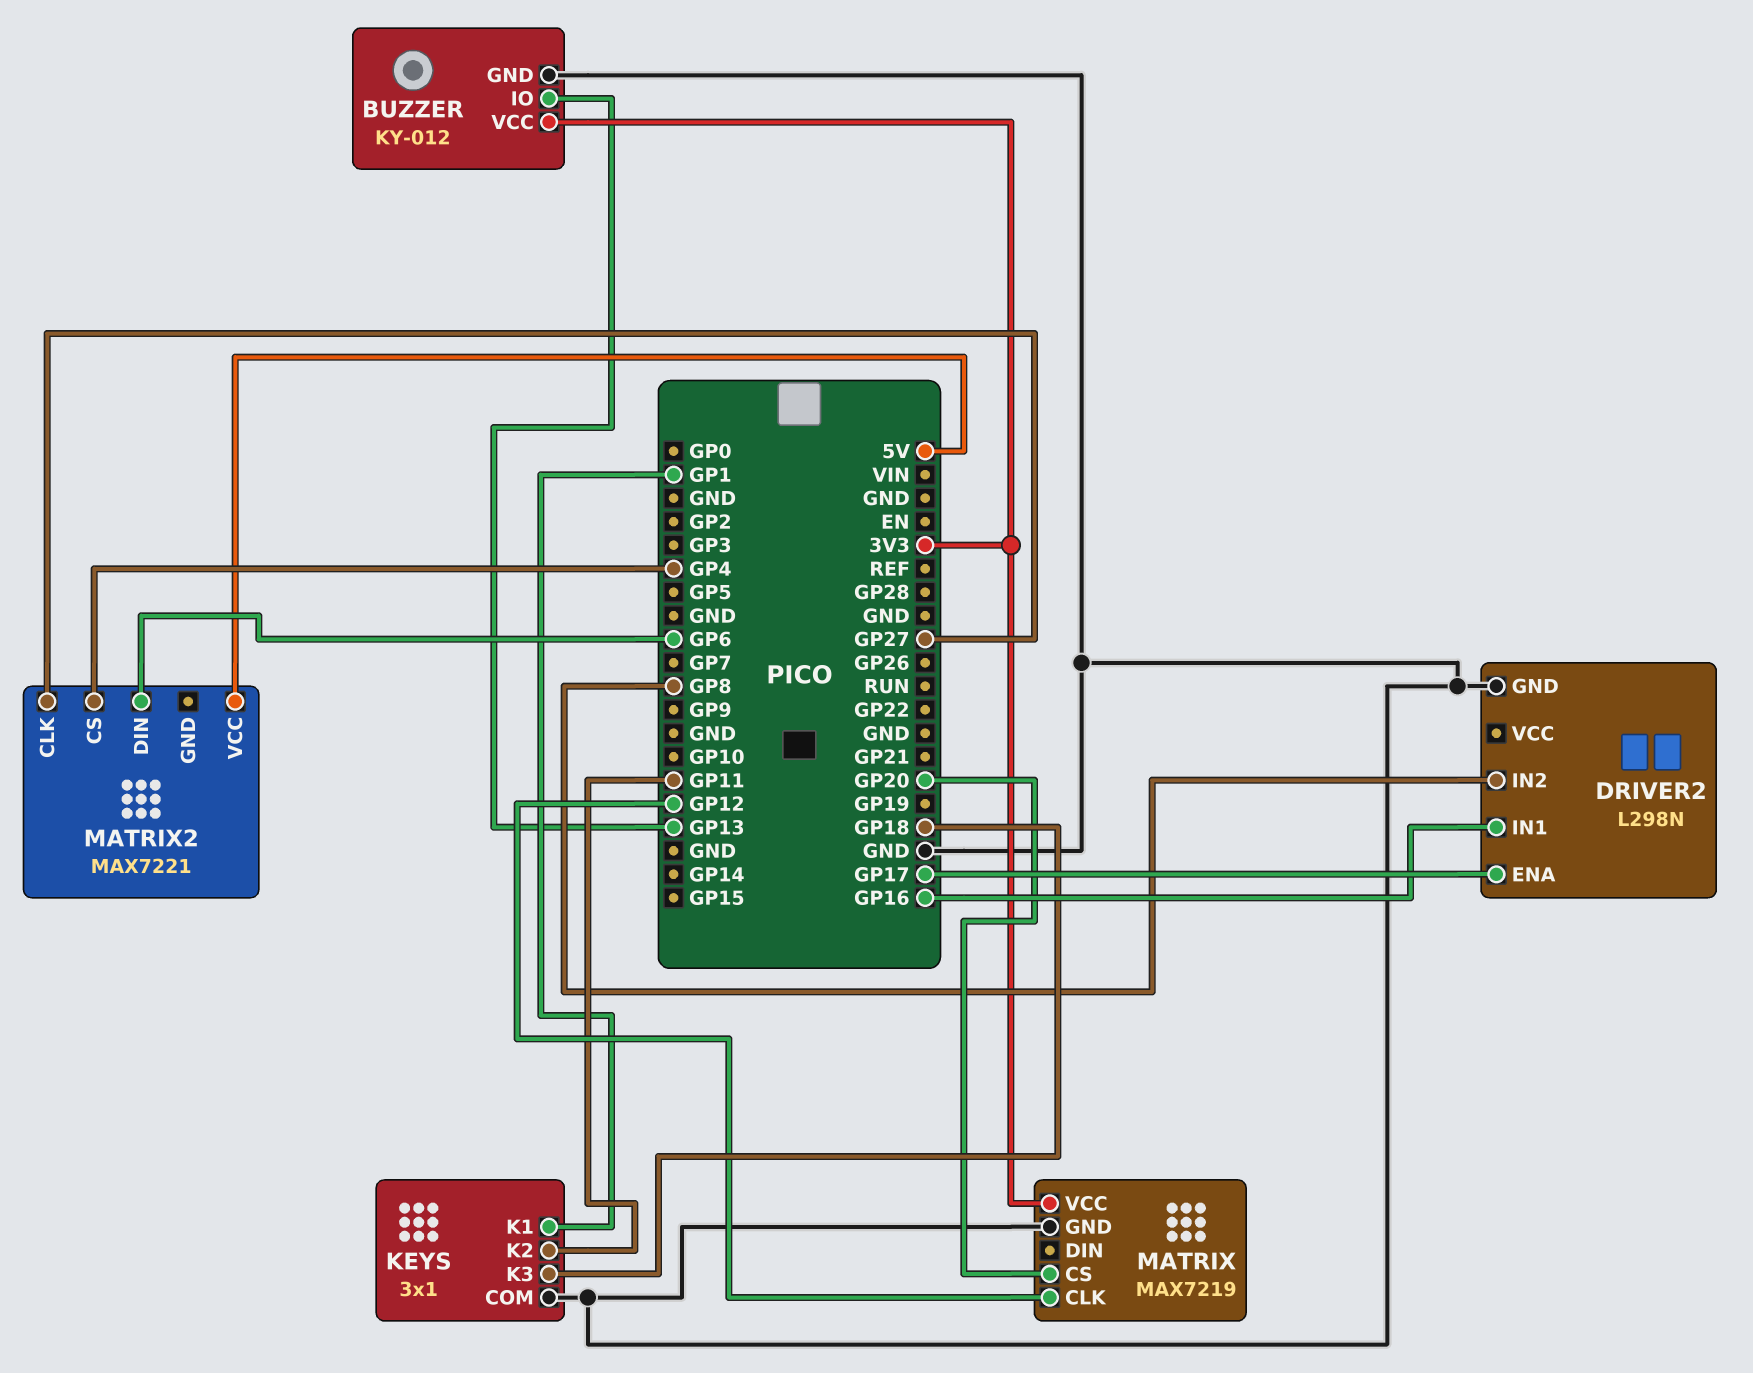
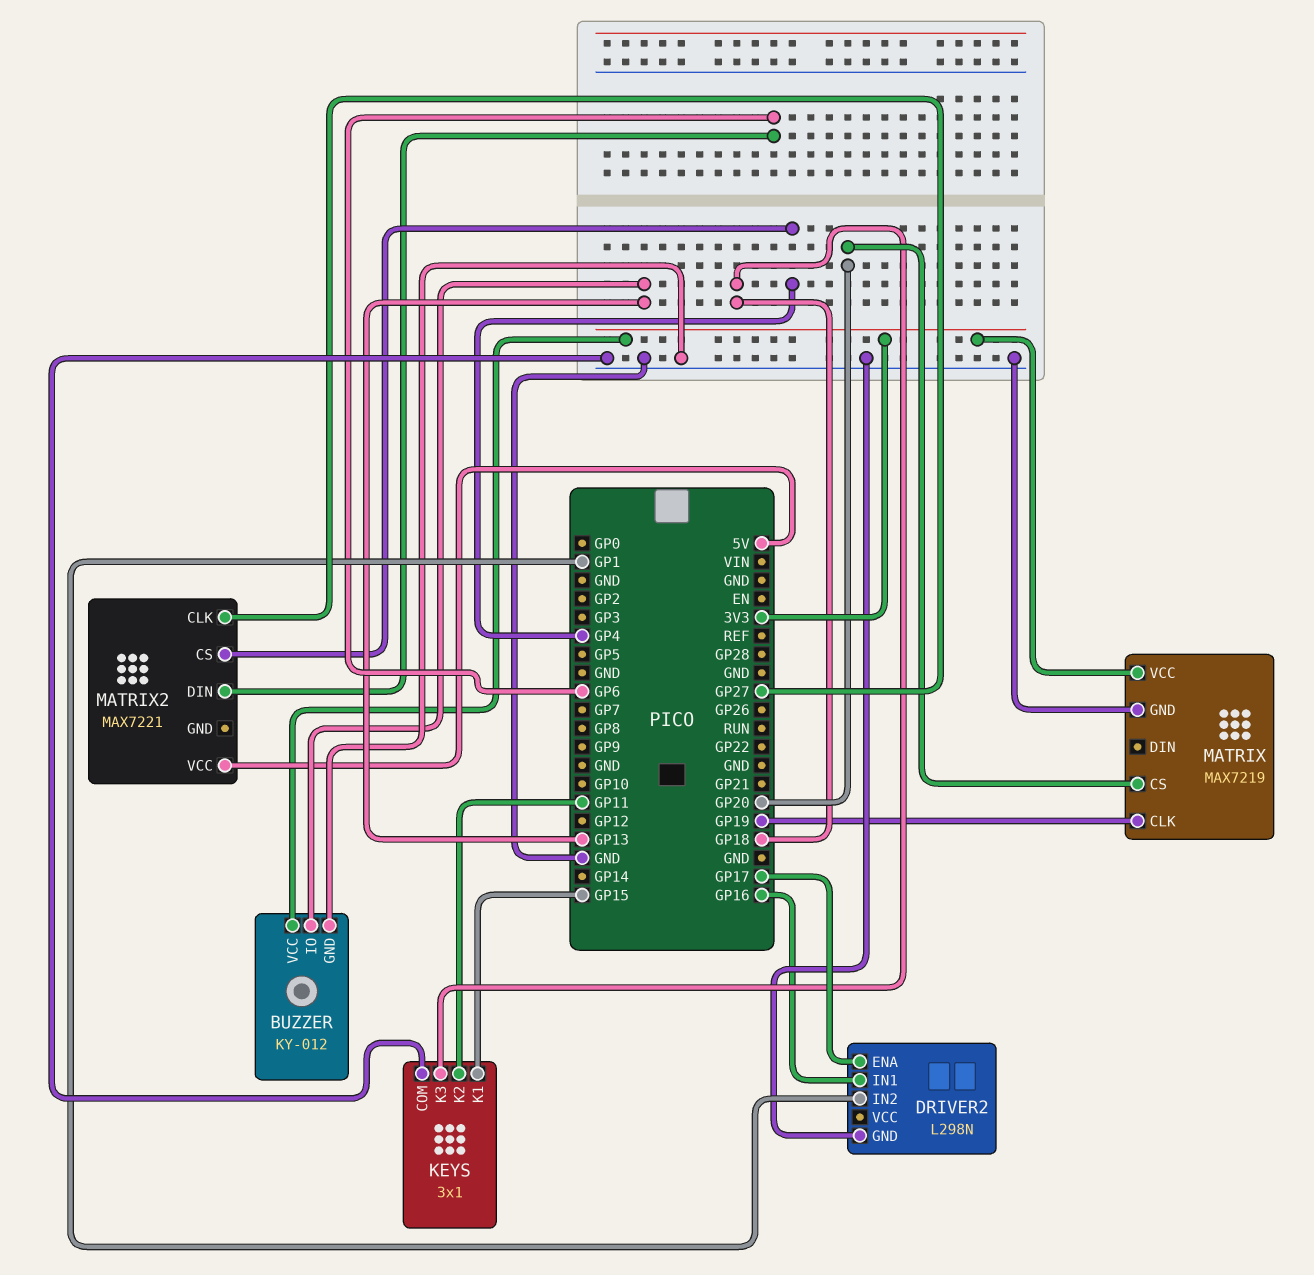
DRIVER2 pin IN2: GP8 -> GP1
KEYS pin K1: GP1 -> GP15
MATRIX pin CLK: GP12 -> GP19

